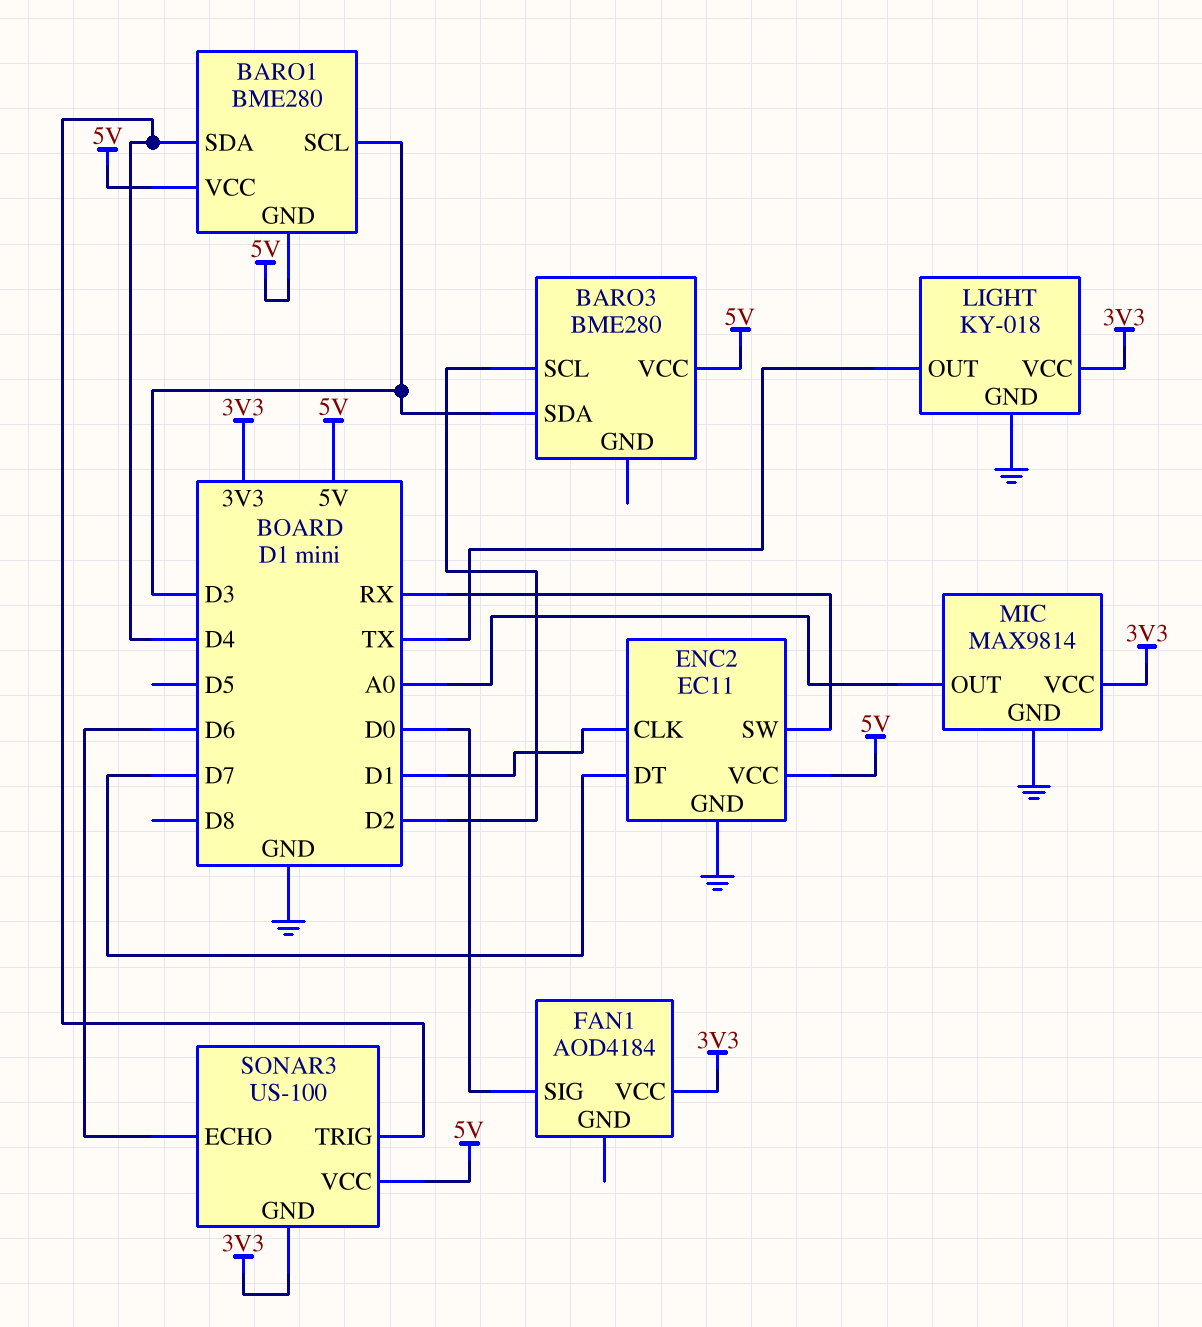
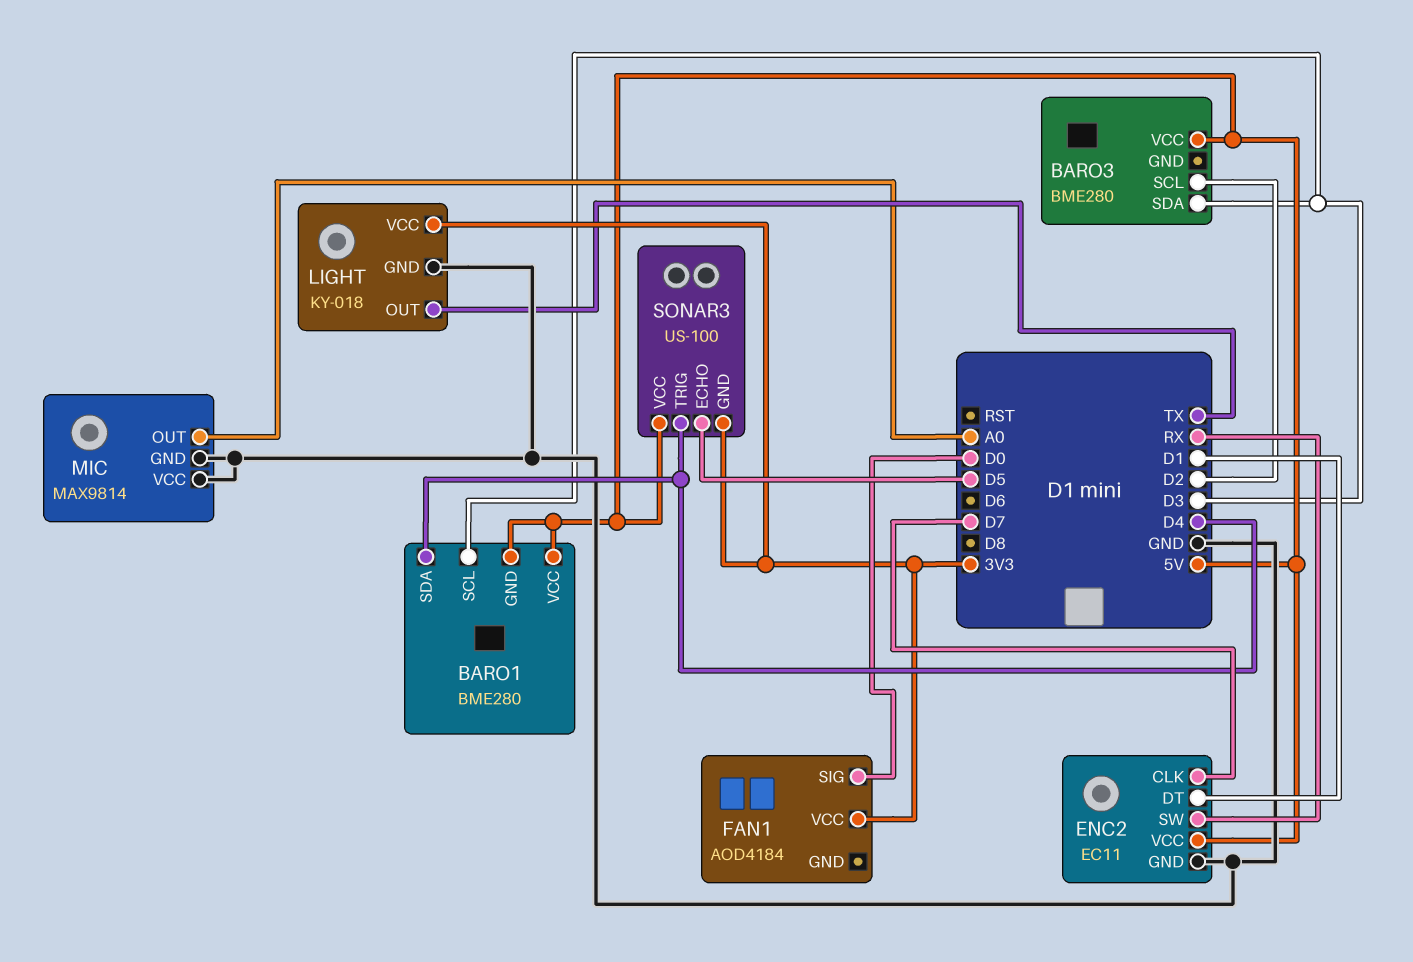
ENC2 pin CLK: D1 -> D7
ENC2 pin DT: D7 -> D1
MIC pin VCC: 3V3 -> GND
SONAR3 pin ECHO: D6 -> D5

